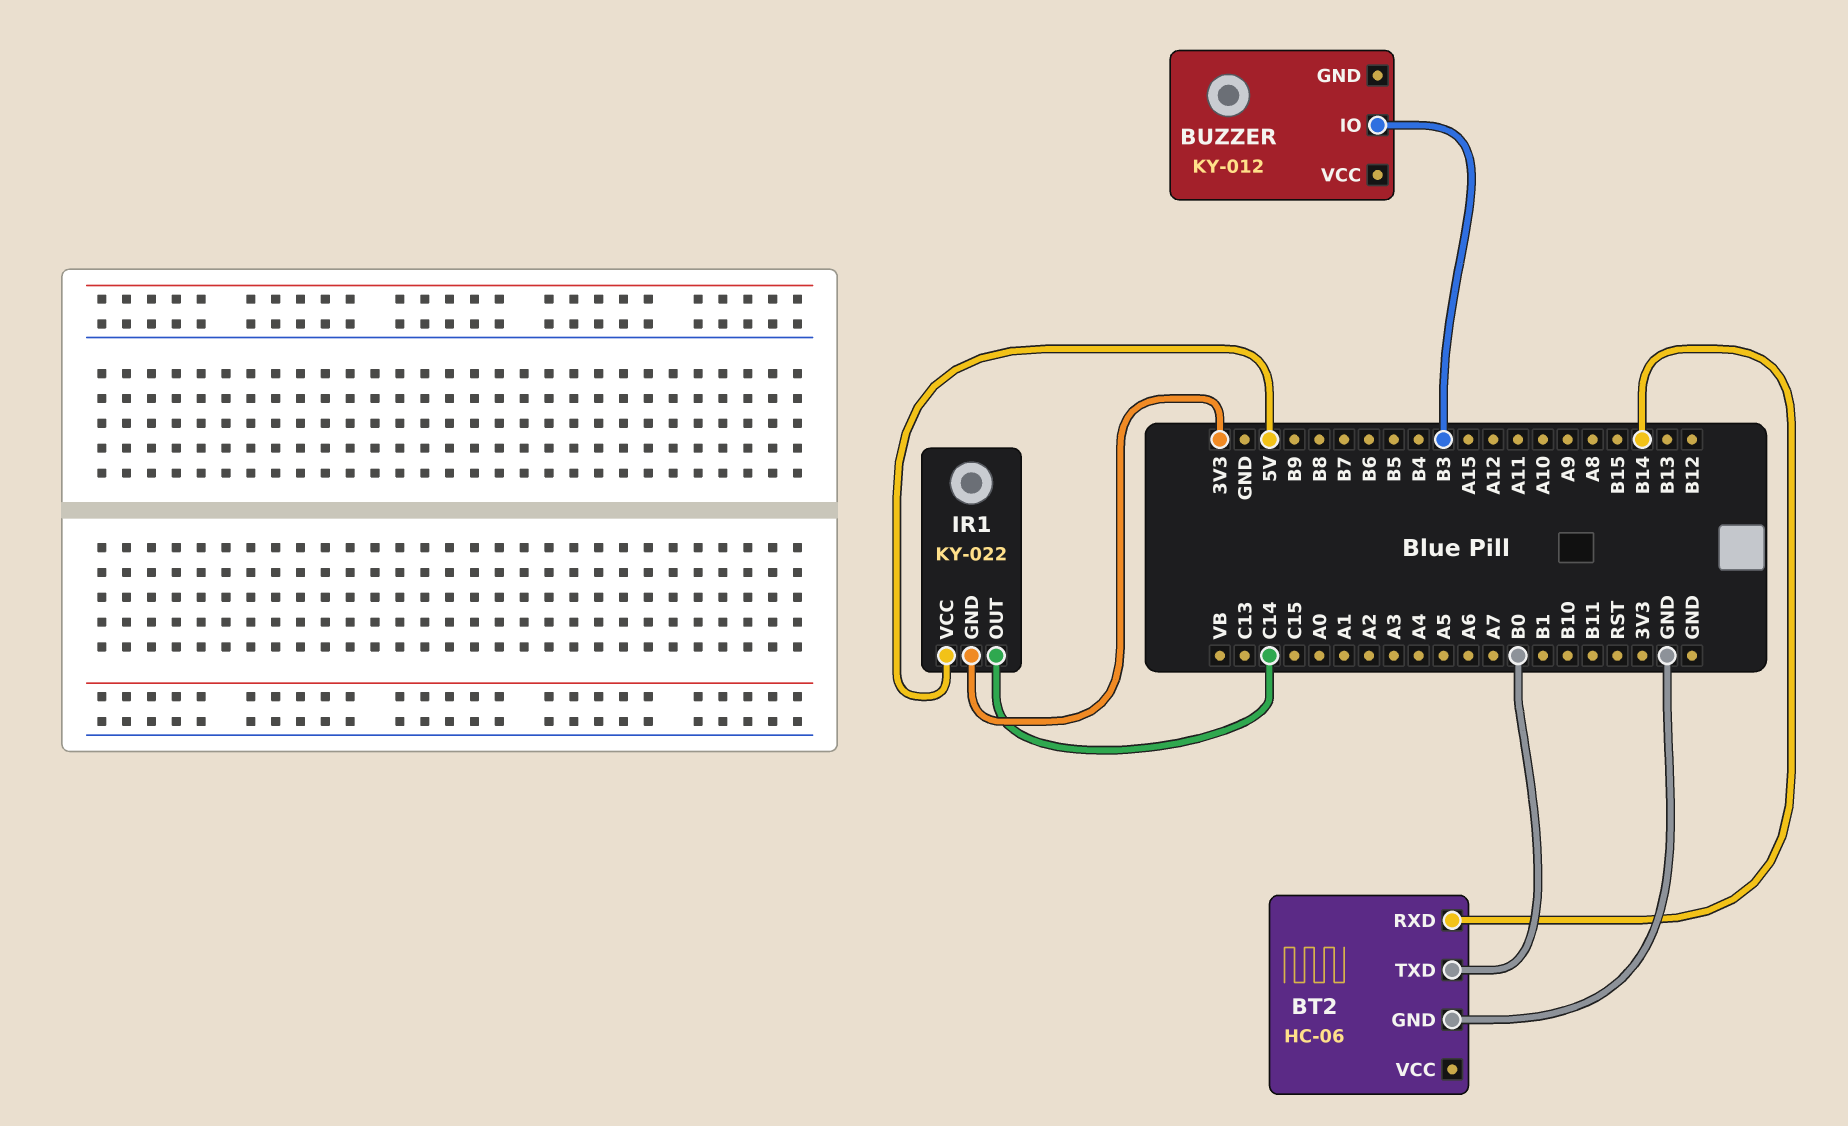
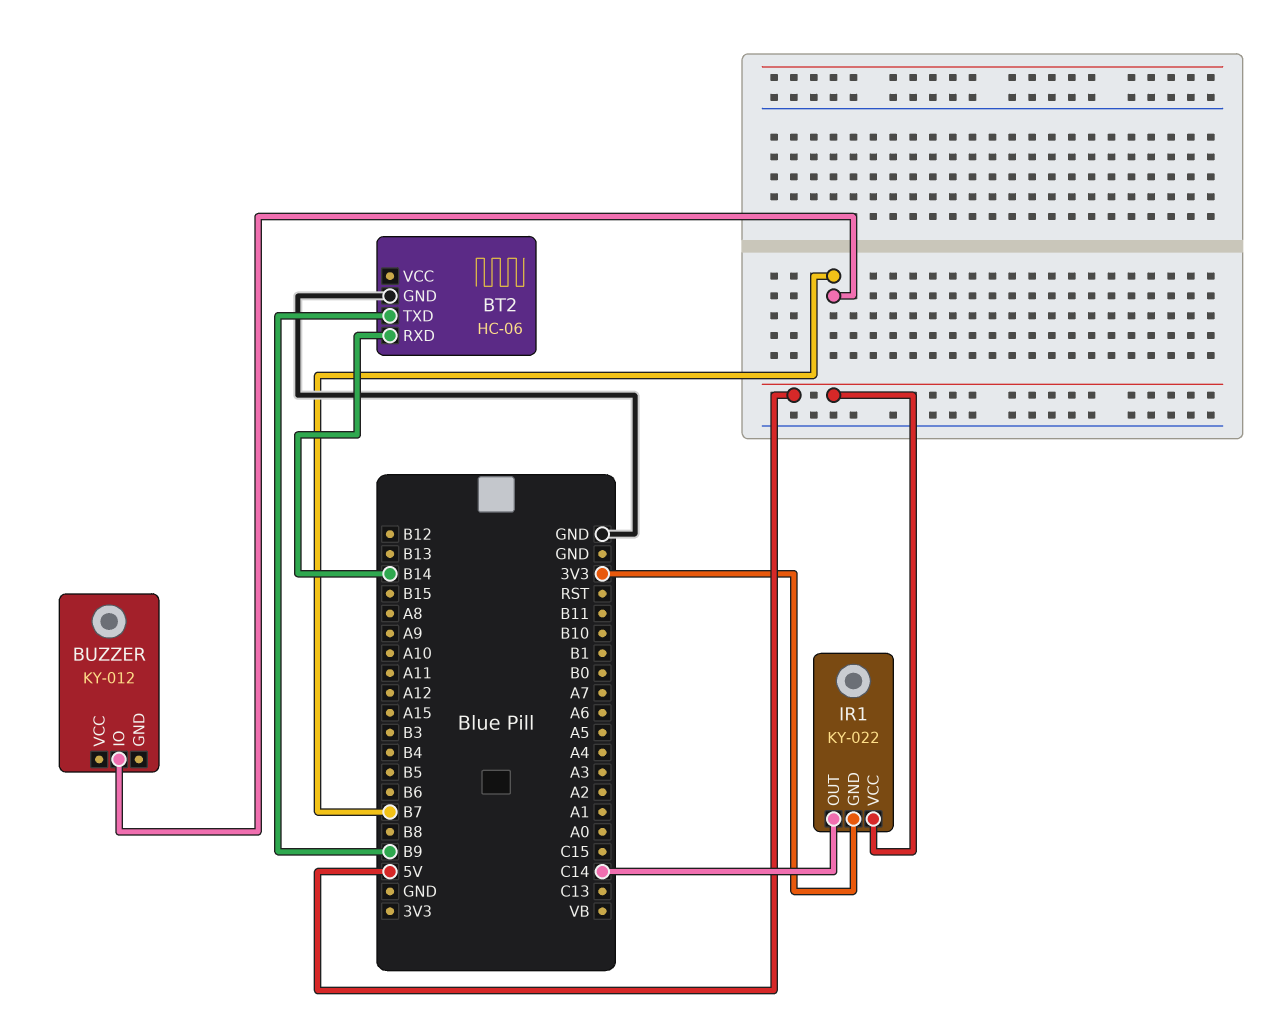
BT2 pin TXD: B0 -> B9
BUZZER pin IO: B3 -> B7

